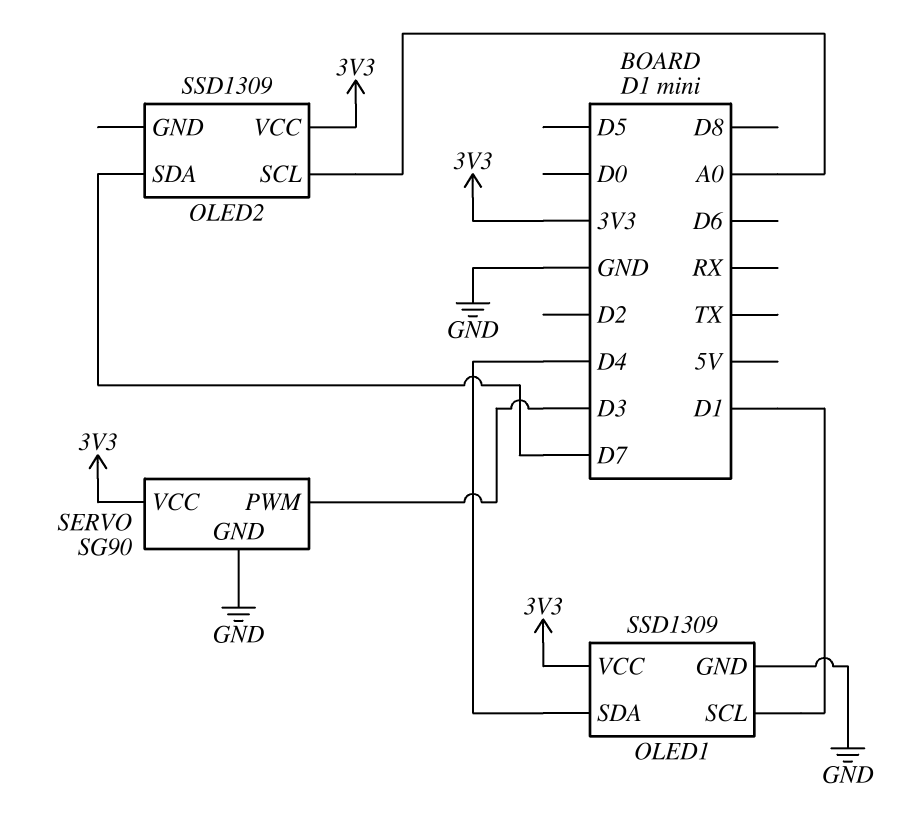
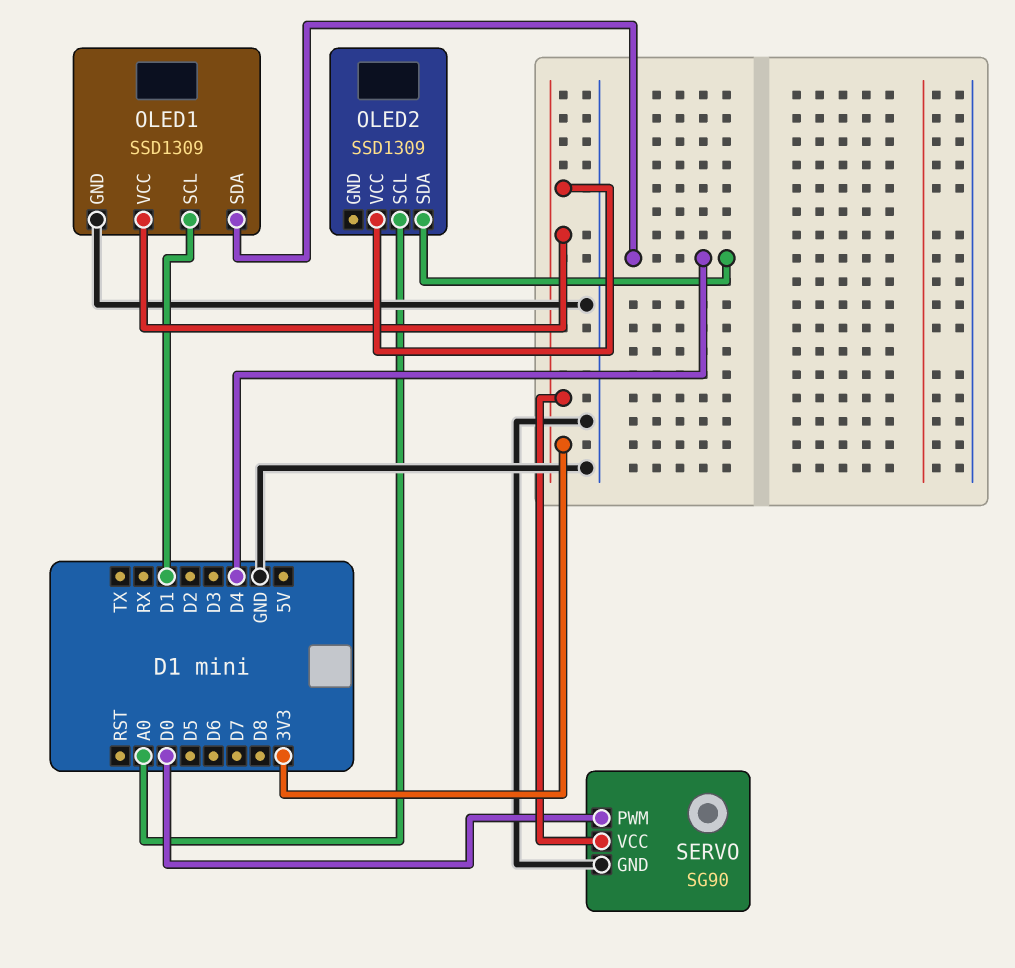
OLED2 pin SDA: D7 -> D4
SERVO pin PWM: D3 -> D0

